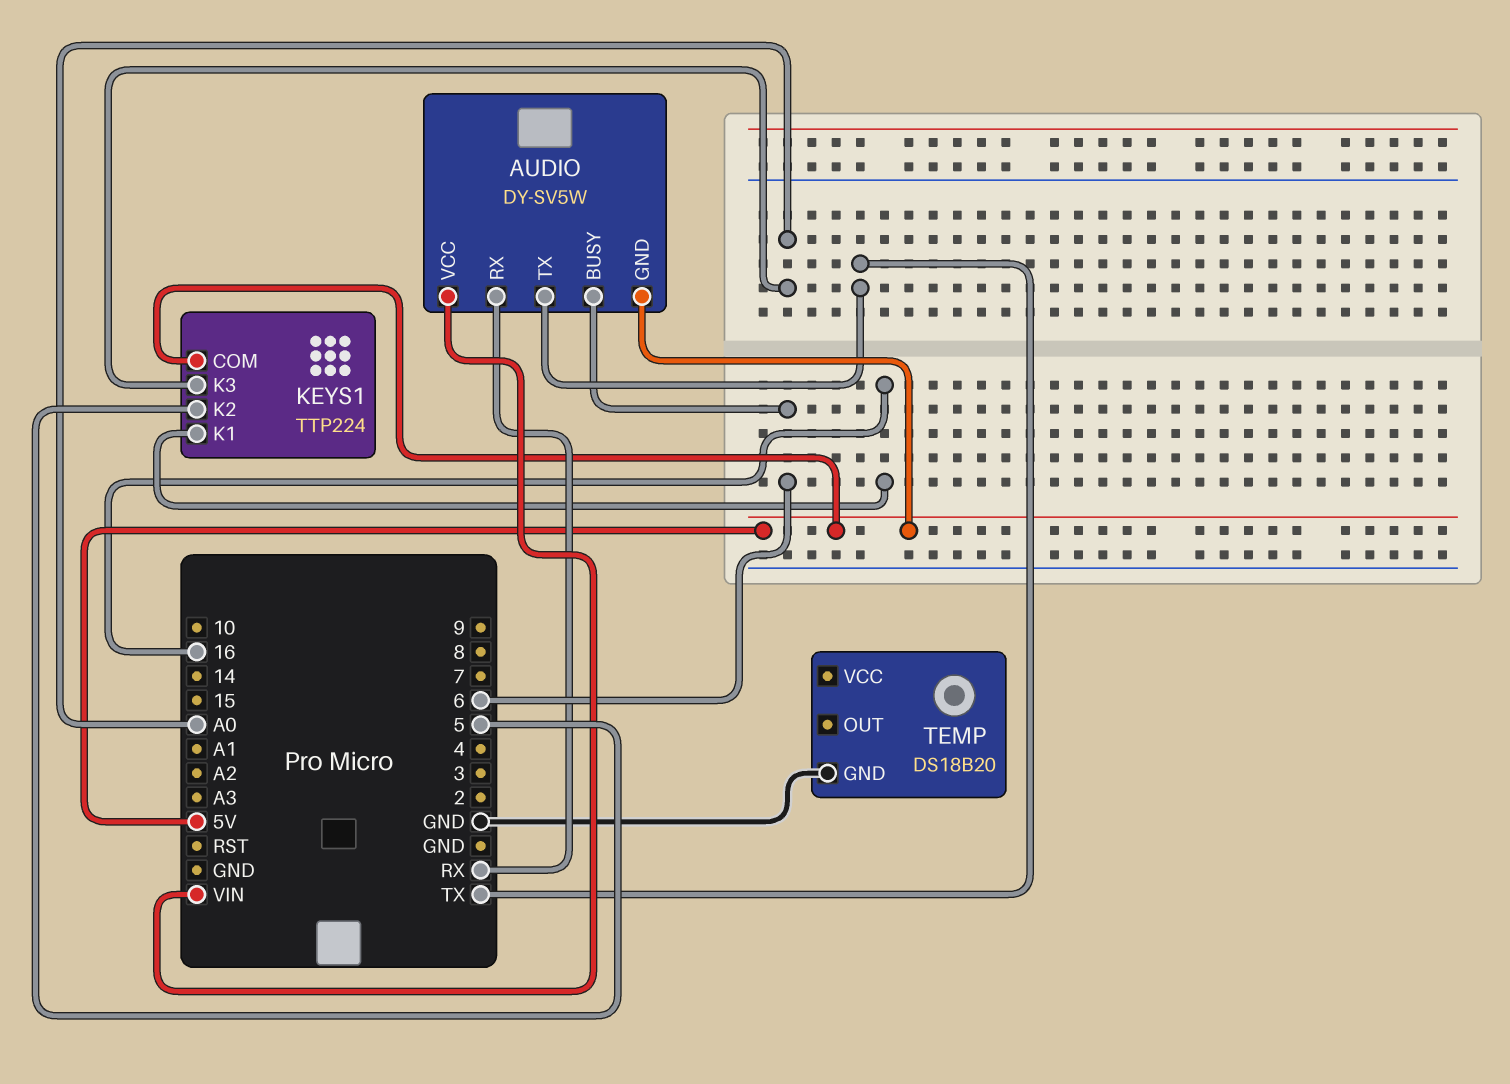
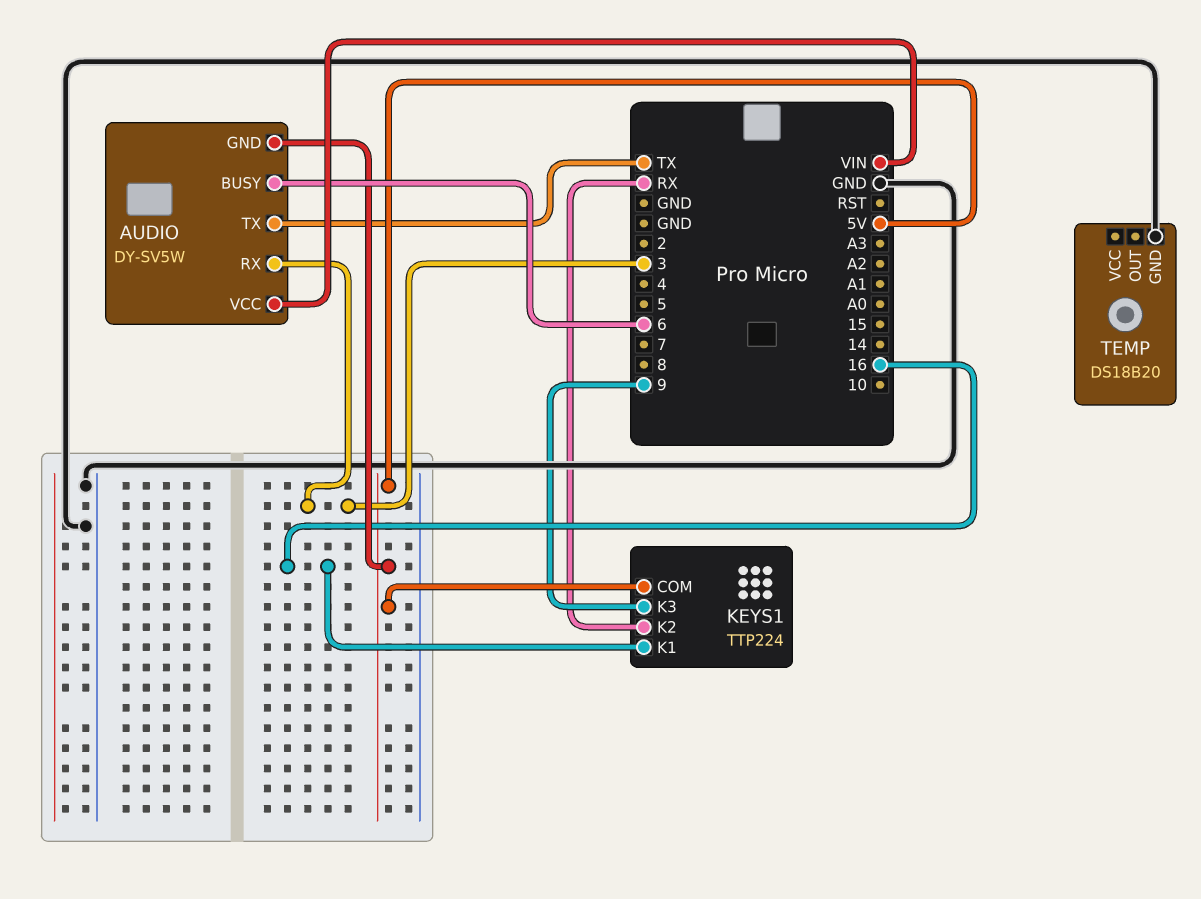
AUDIO pin RX: RX -> 3
KEYS1 pin K2: 5 -> RX
KEYS1 pin K3: A0 -> 9

